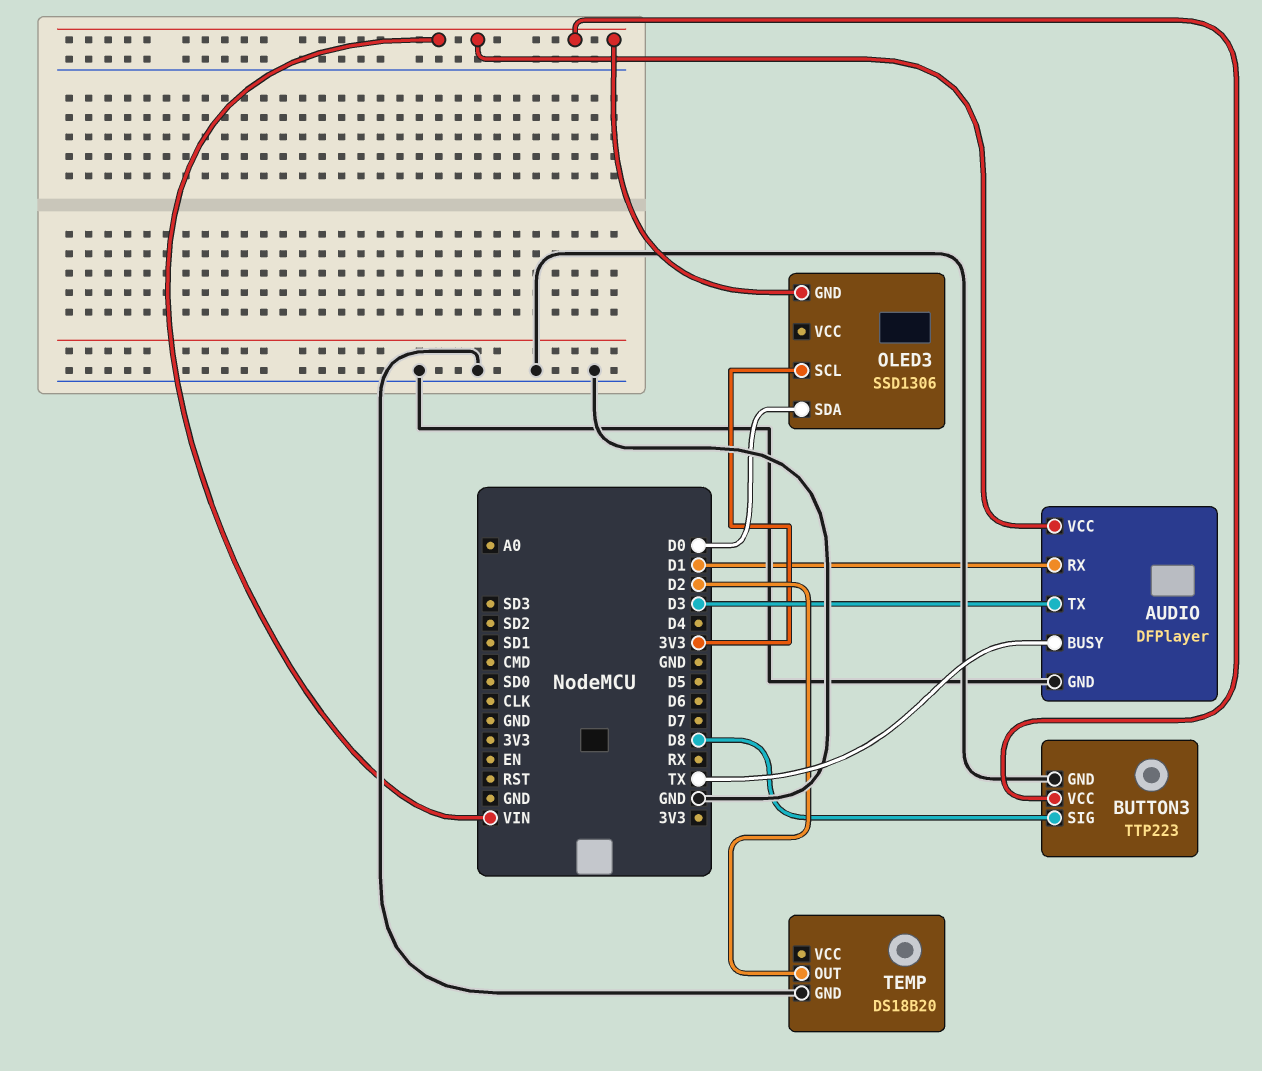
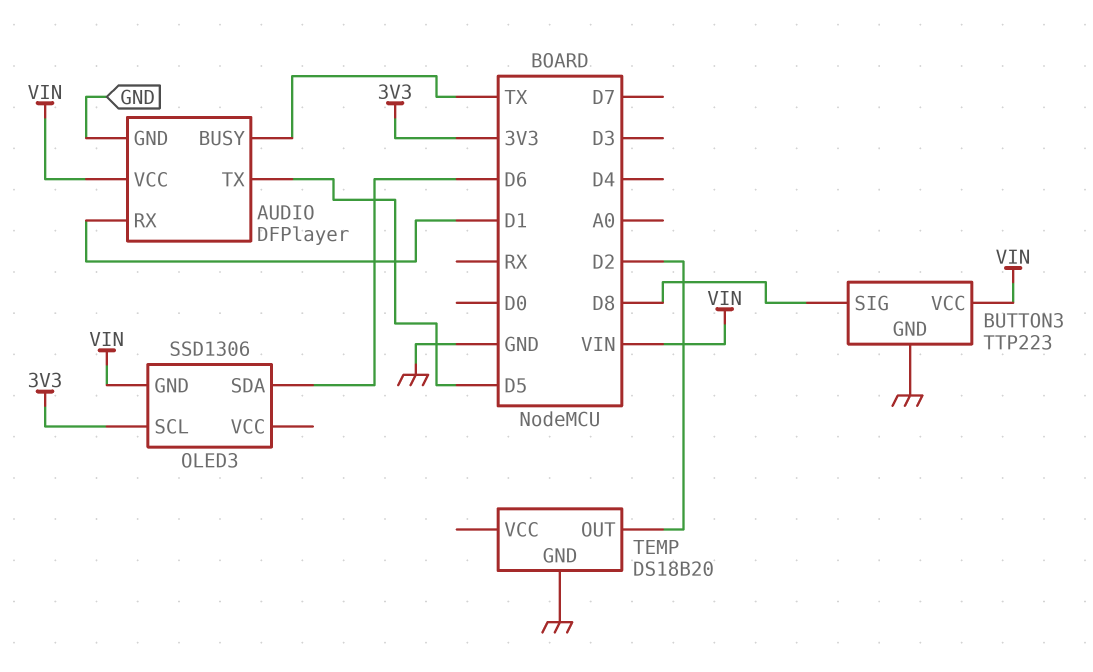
AUDIO pin TX: D3 -> D5
OLED3 pin SDA: D0 -> D6

